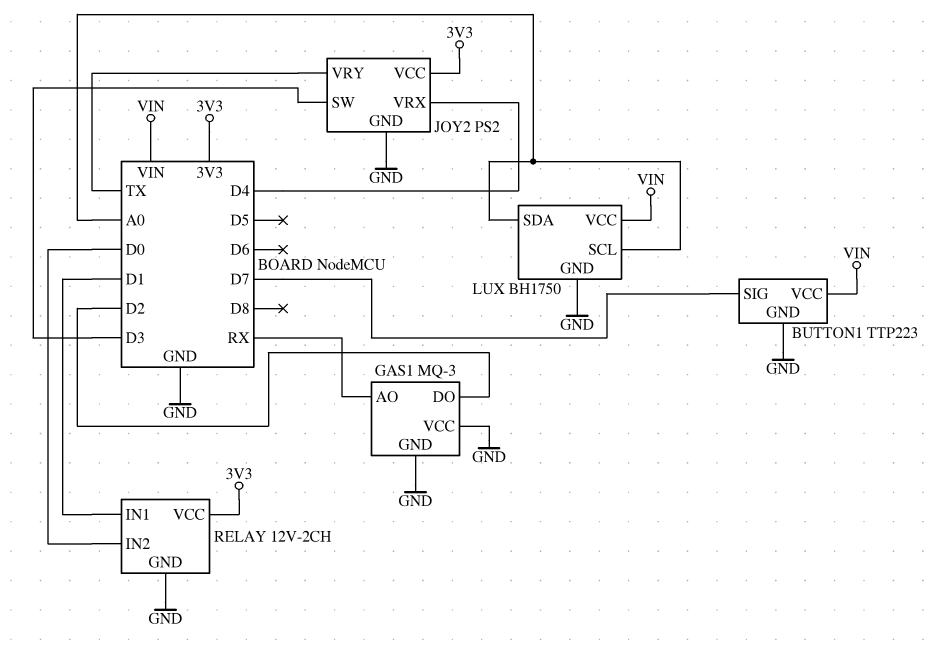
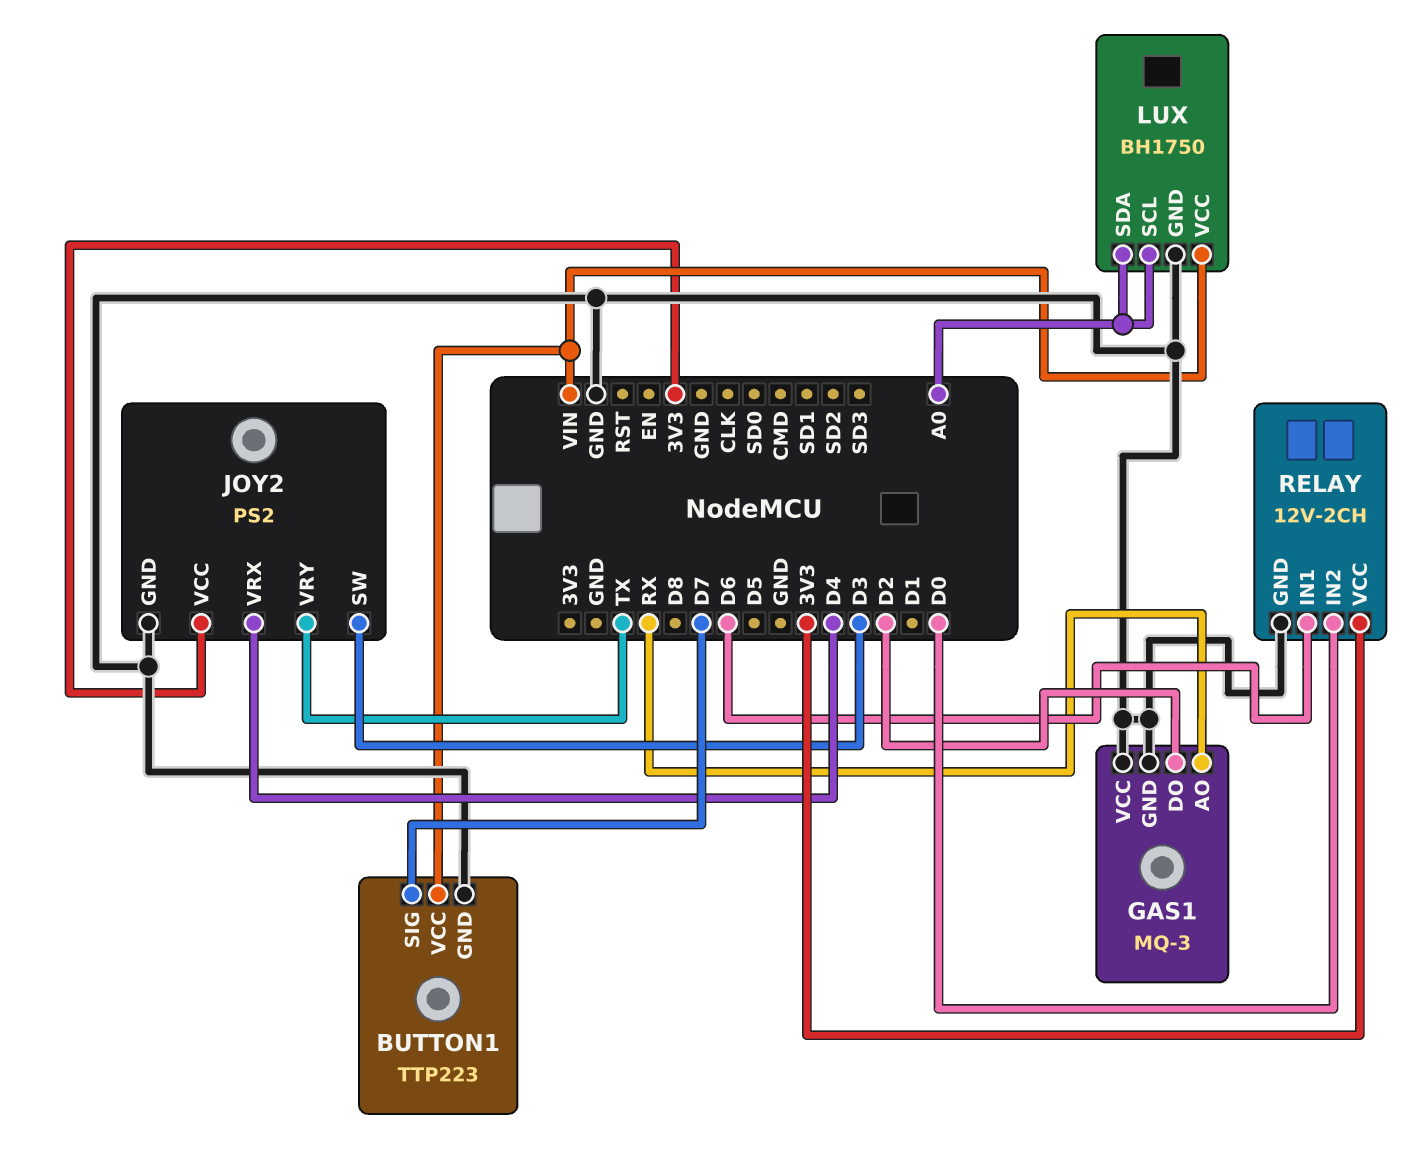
RELAY pin IN1: D1 -> D6

